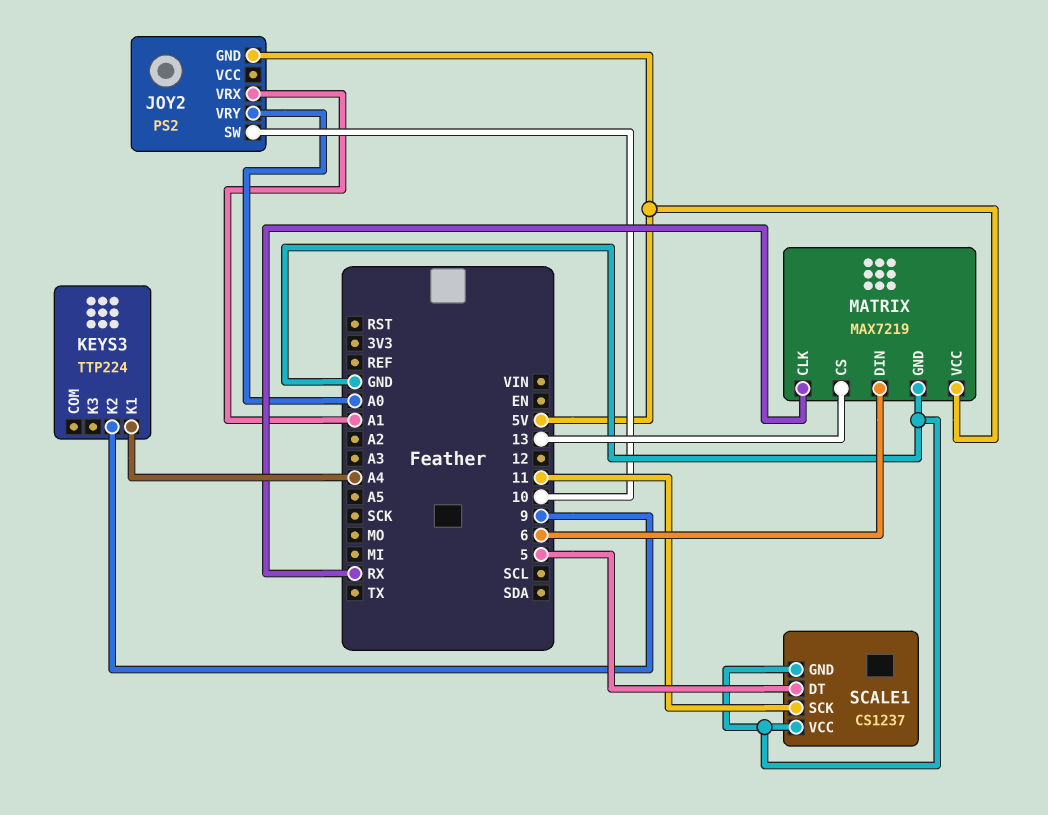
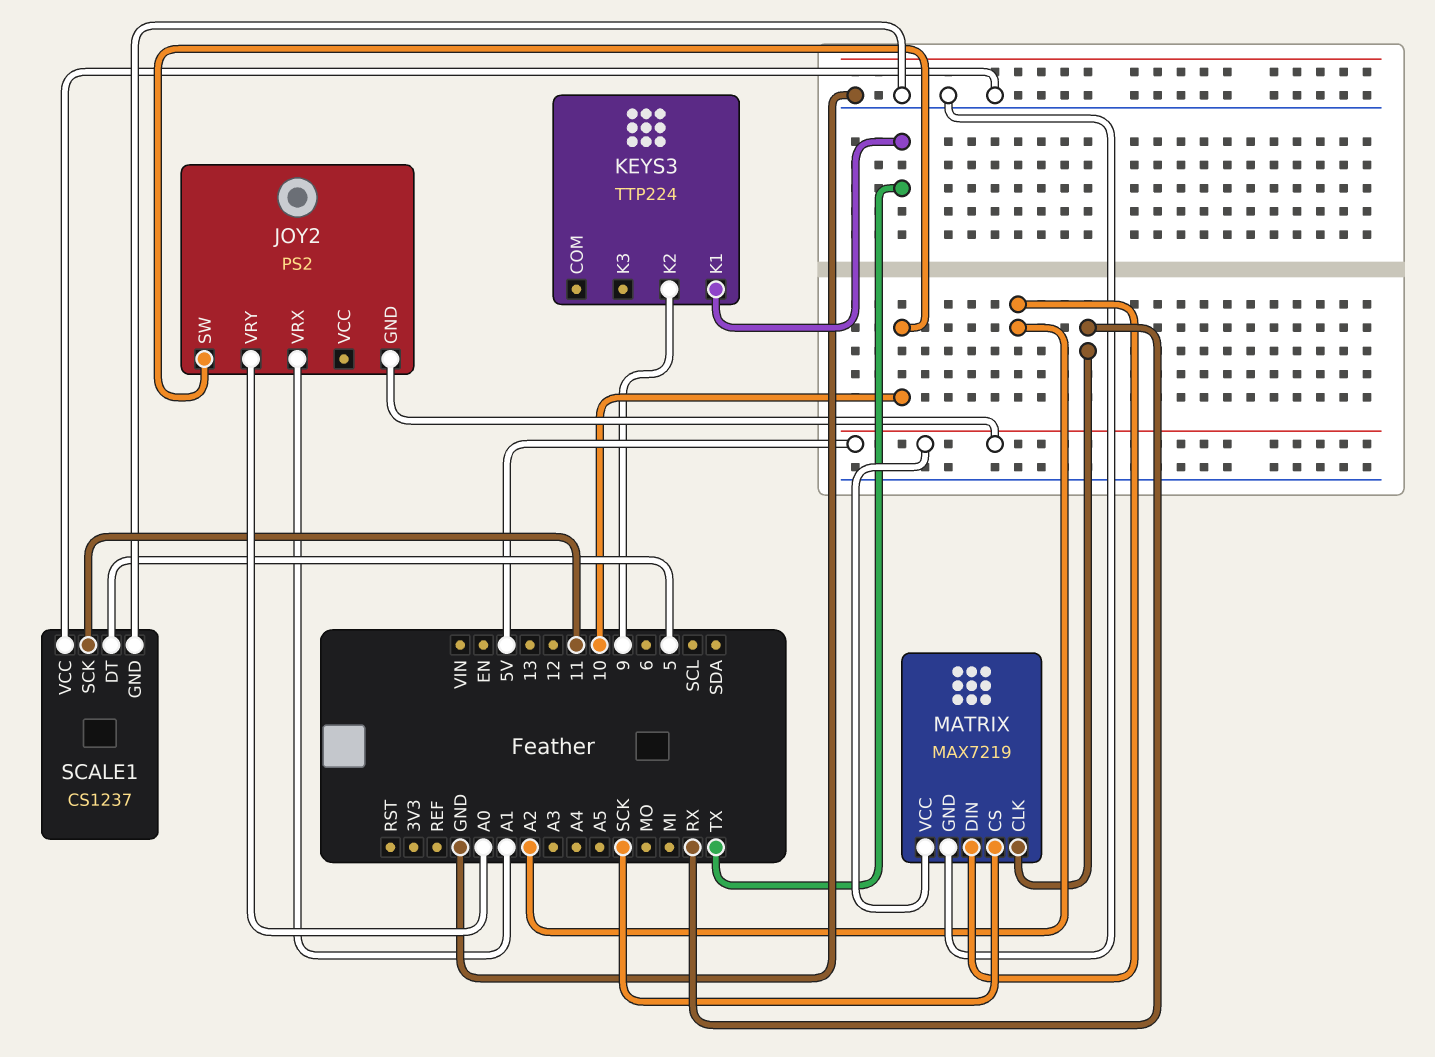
KEYS3 pin K1: A4 -> TX
MATRIX pin CS: 13 -> SCK
MATRIX pin DIN: 6 -> A2

